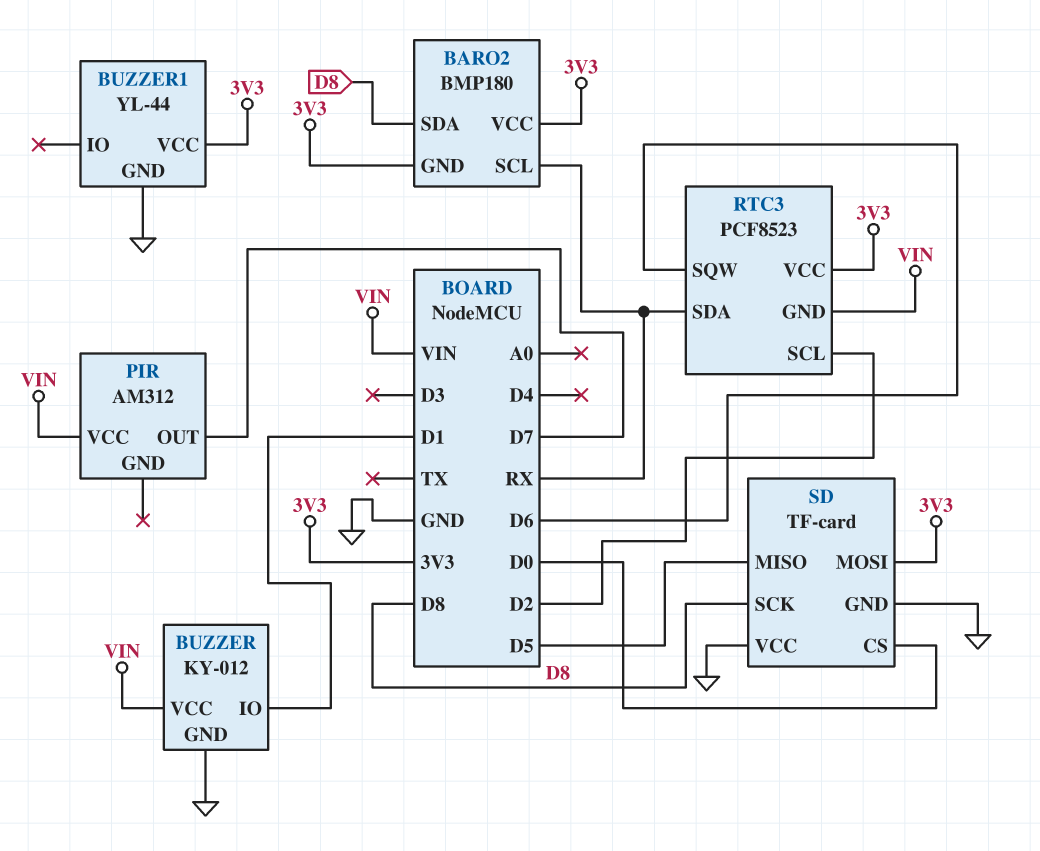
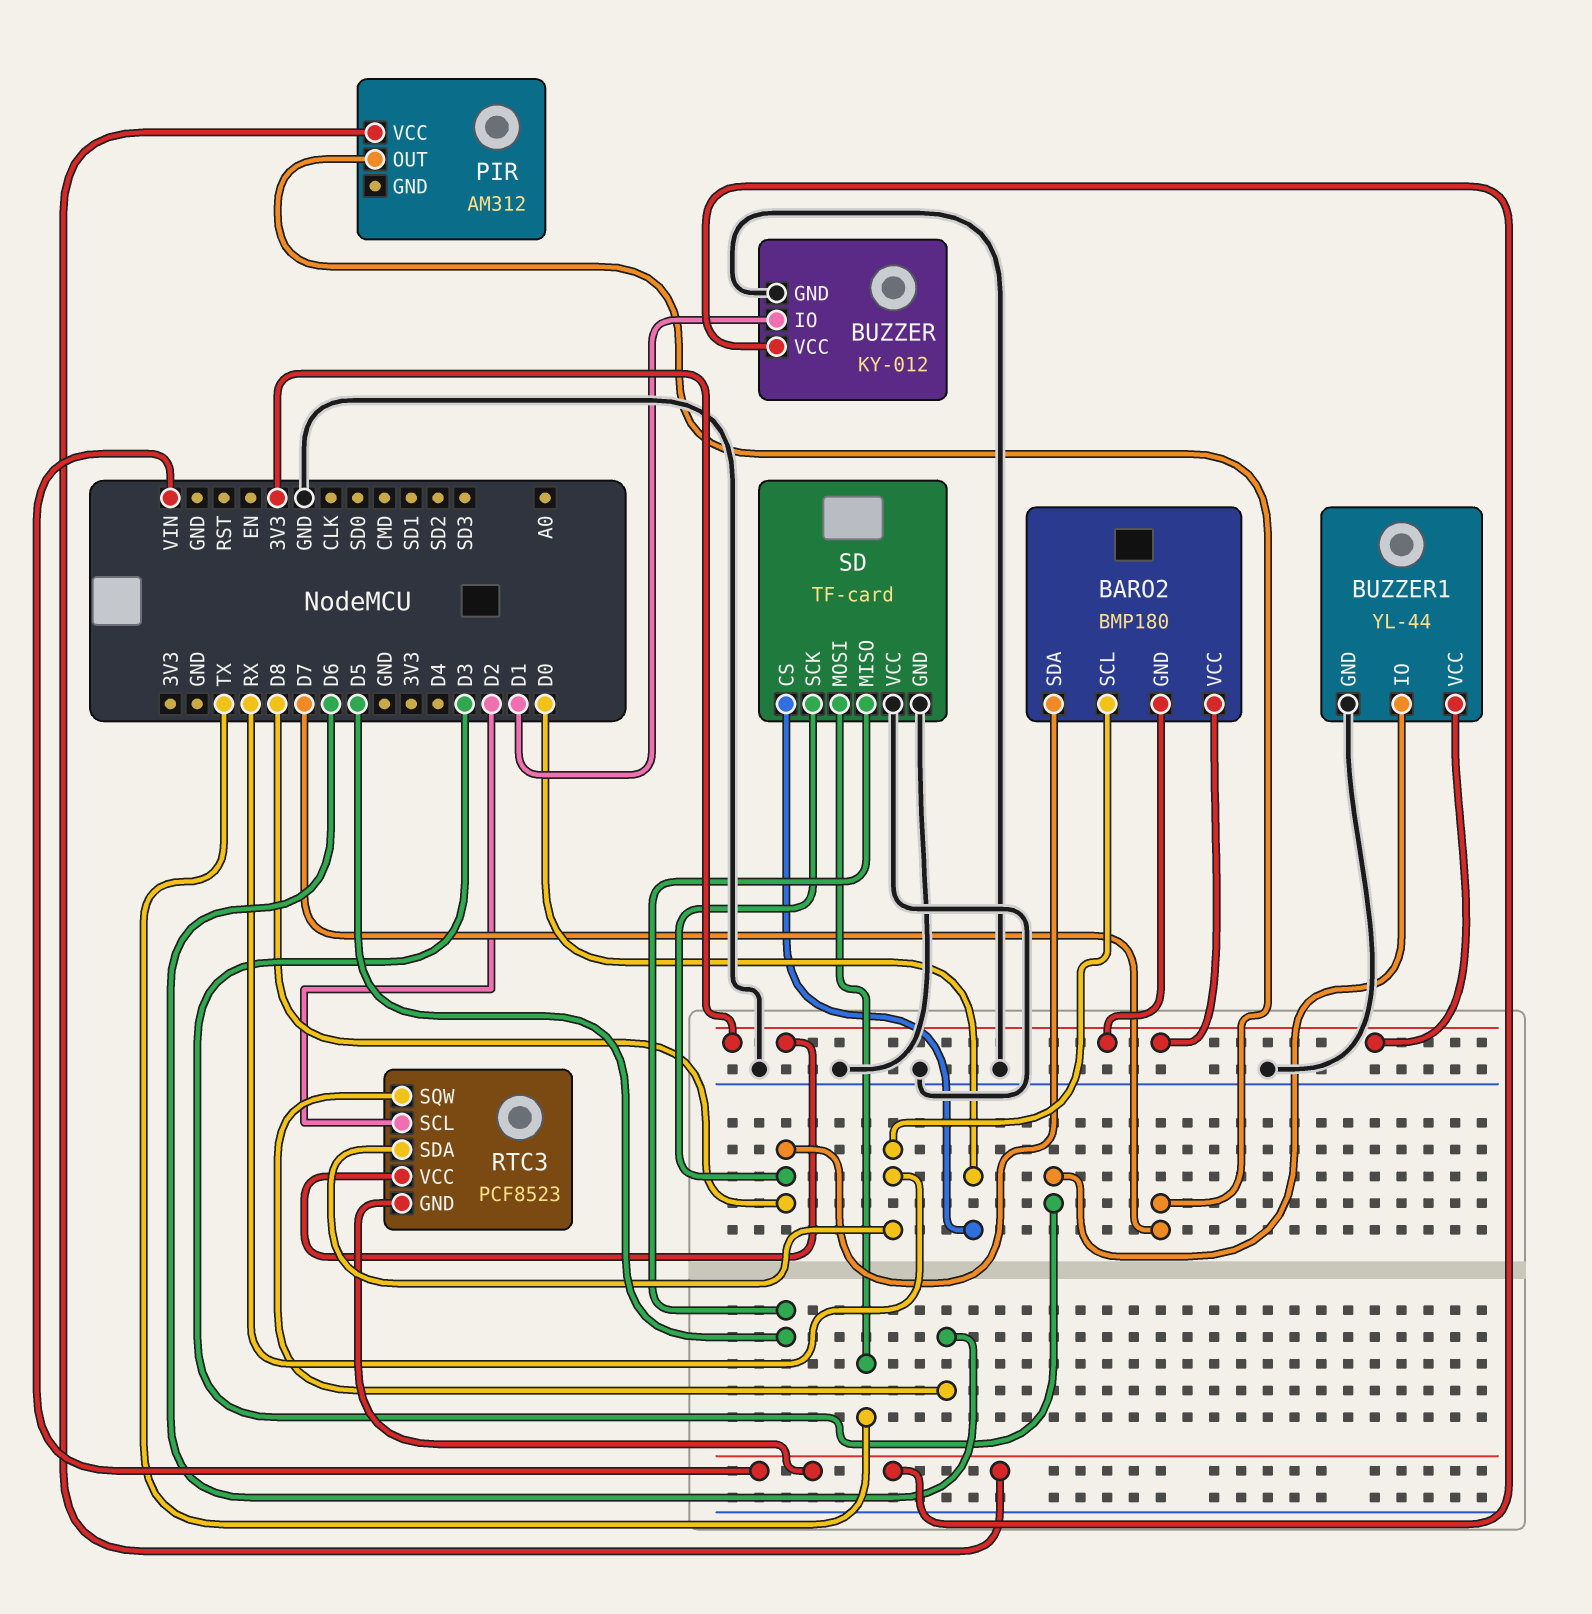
BUZZER1 pin IO: none -> D3
SD pin MOSI: 3V3 -> TX

